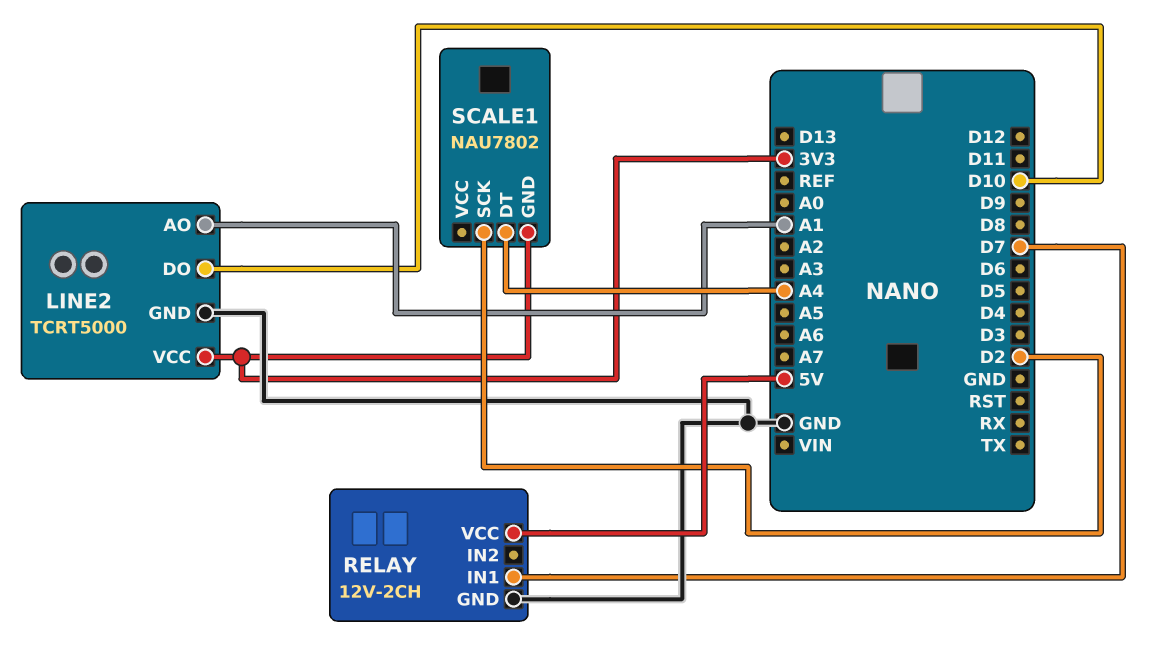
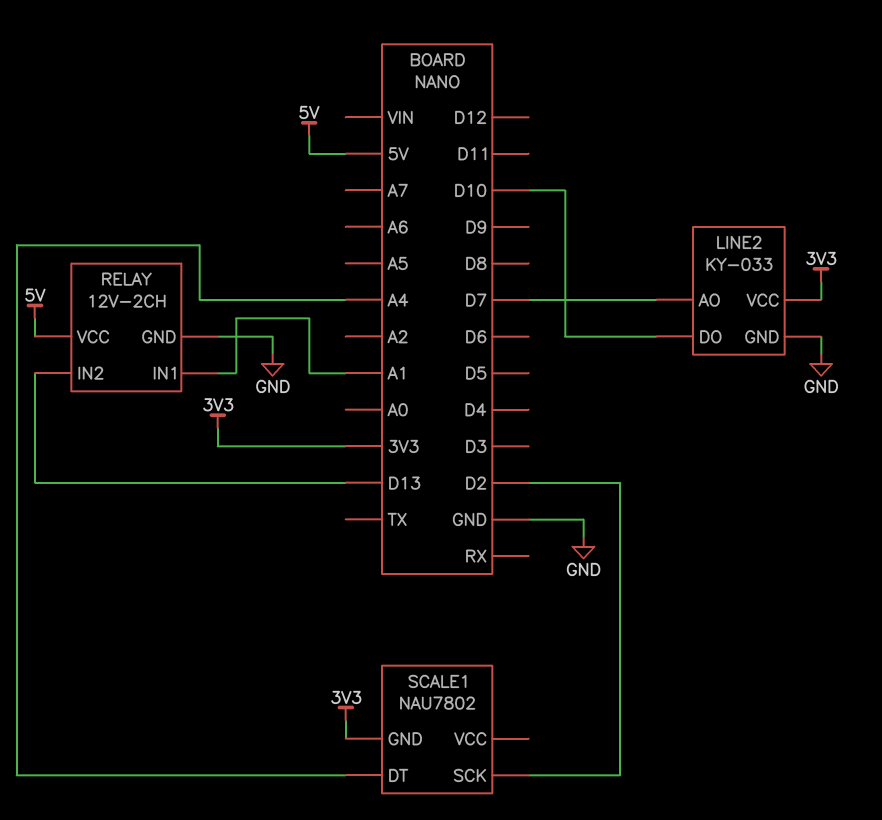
LINE2: TCRT5000 -> KY-033
LINE2 pin AO: A1 -> D7
RELAY pin IN1: D7 -> A1
RELAY pin IN2: none -> D13

